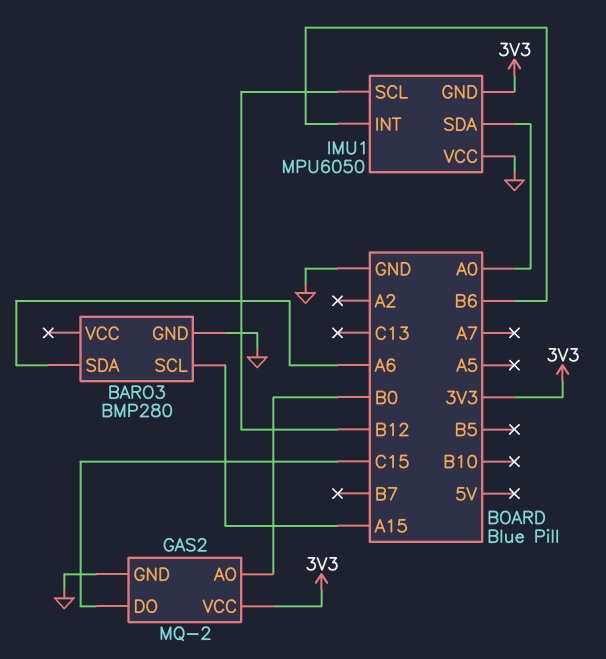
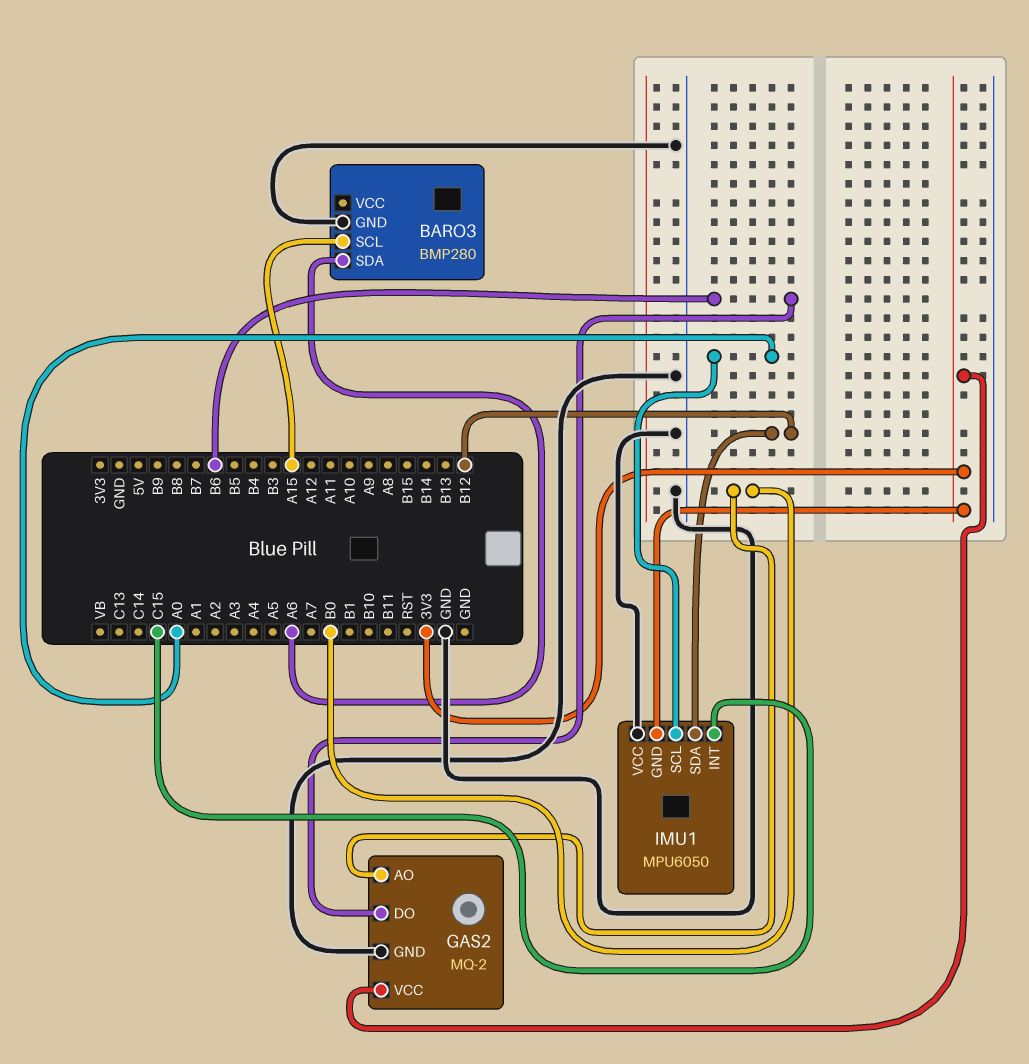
GAS2 pin DO: C15 -> B6
IMU1 pin INT: B6 -> C15
IMU1 pin SCL: B12 -> A0
IMU1 pin SDA: A0 -> B12

